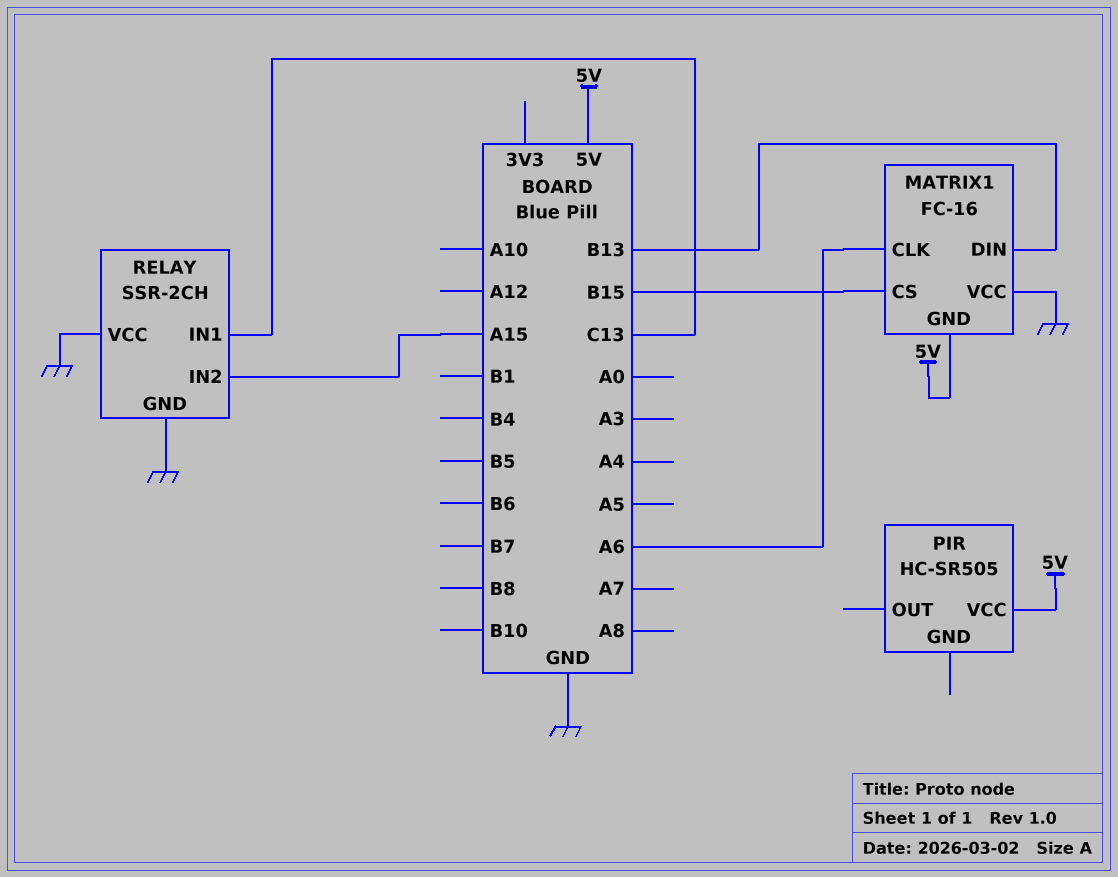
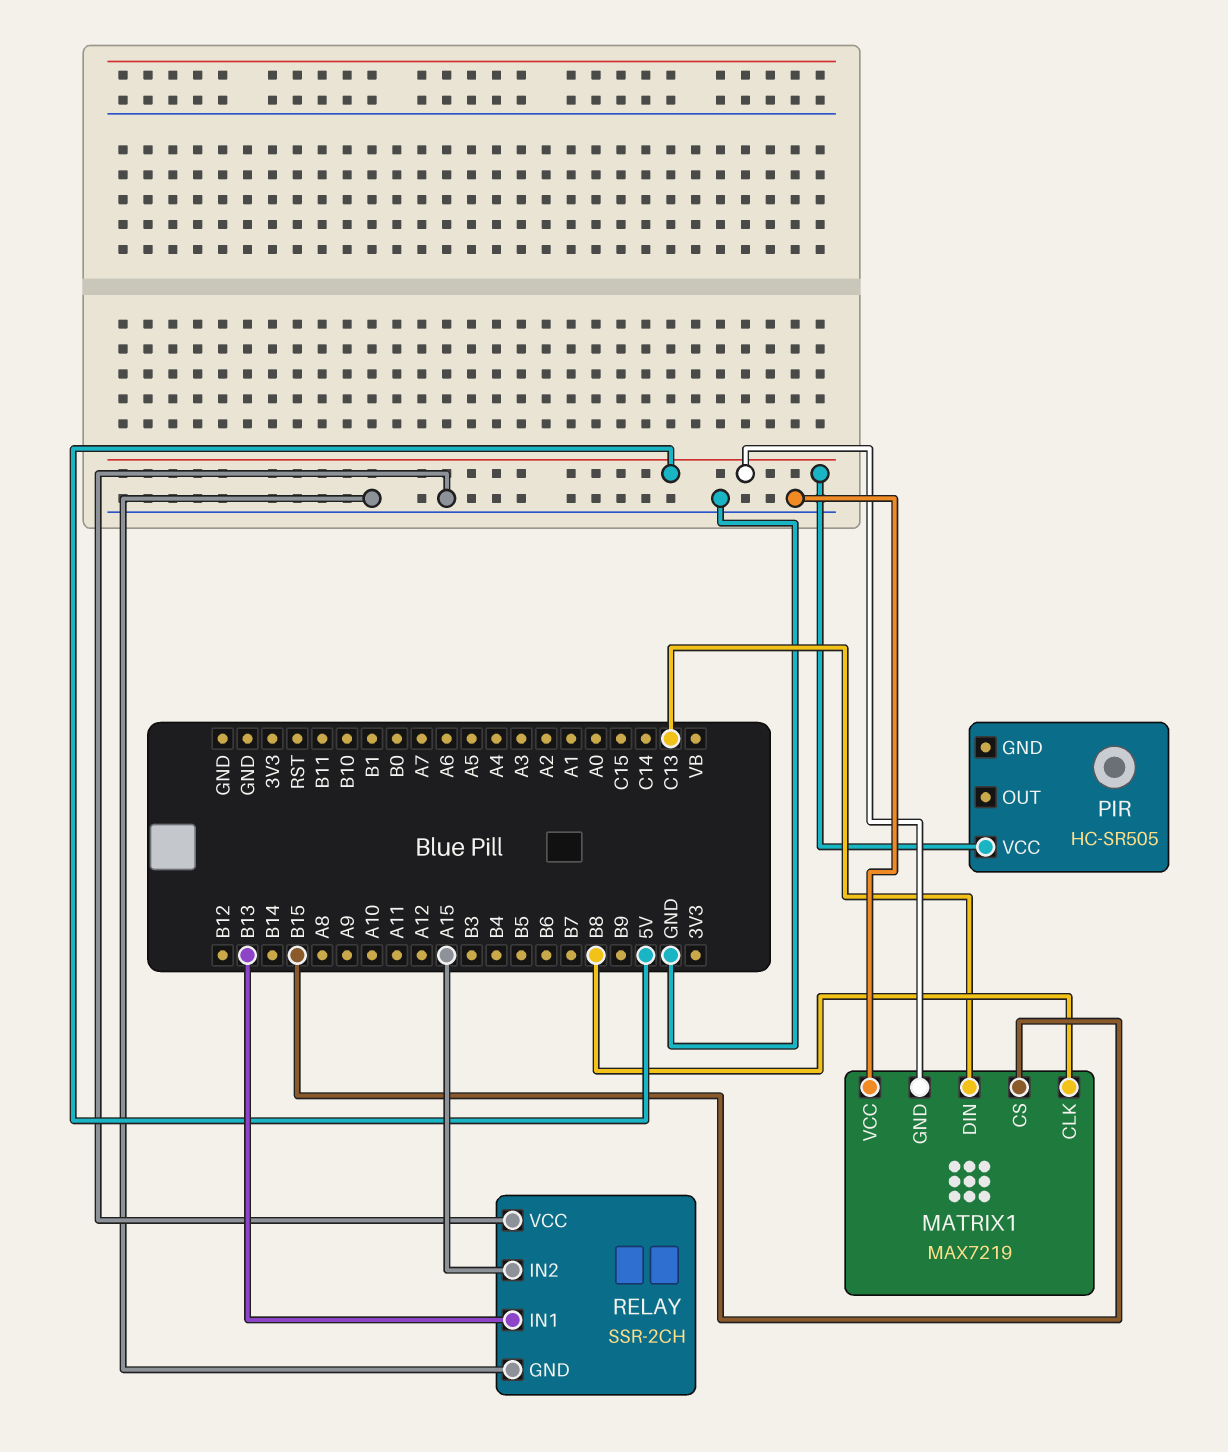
MATRIX1: FC-16 -> MAX7219
MATRIX1 pin CLK: A6 -> B8
MATRIX1 pin DIN: B13 -> C13
RELAY pin IN1: C13 -> B13

